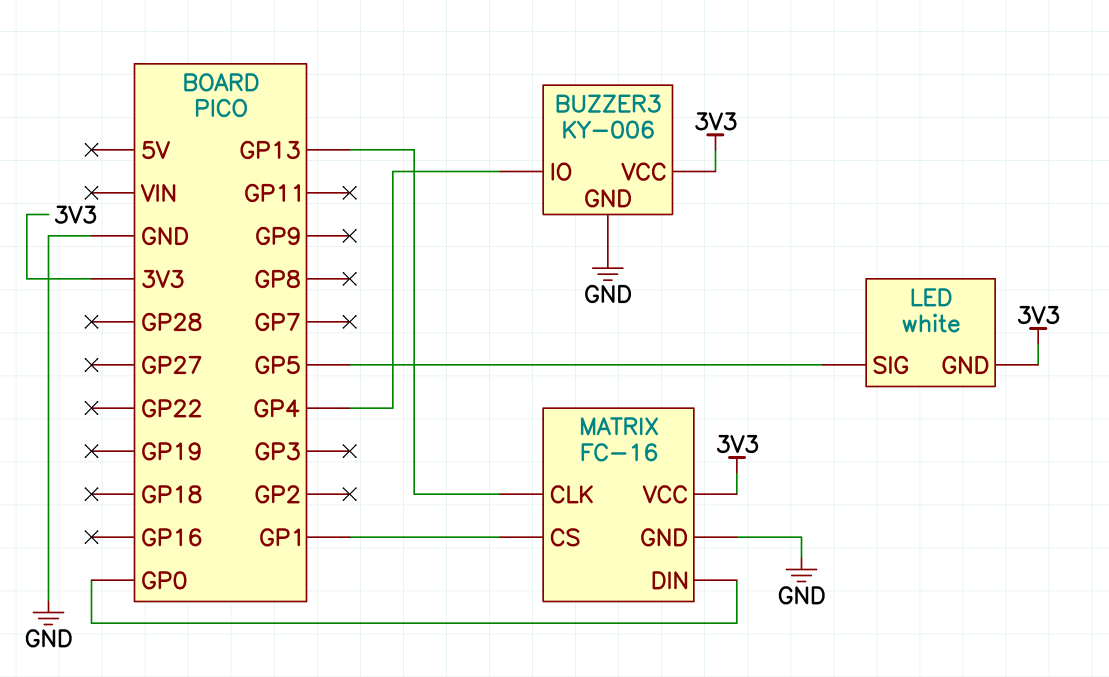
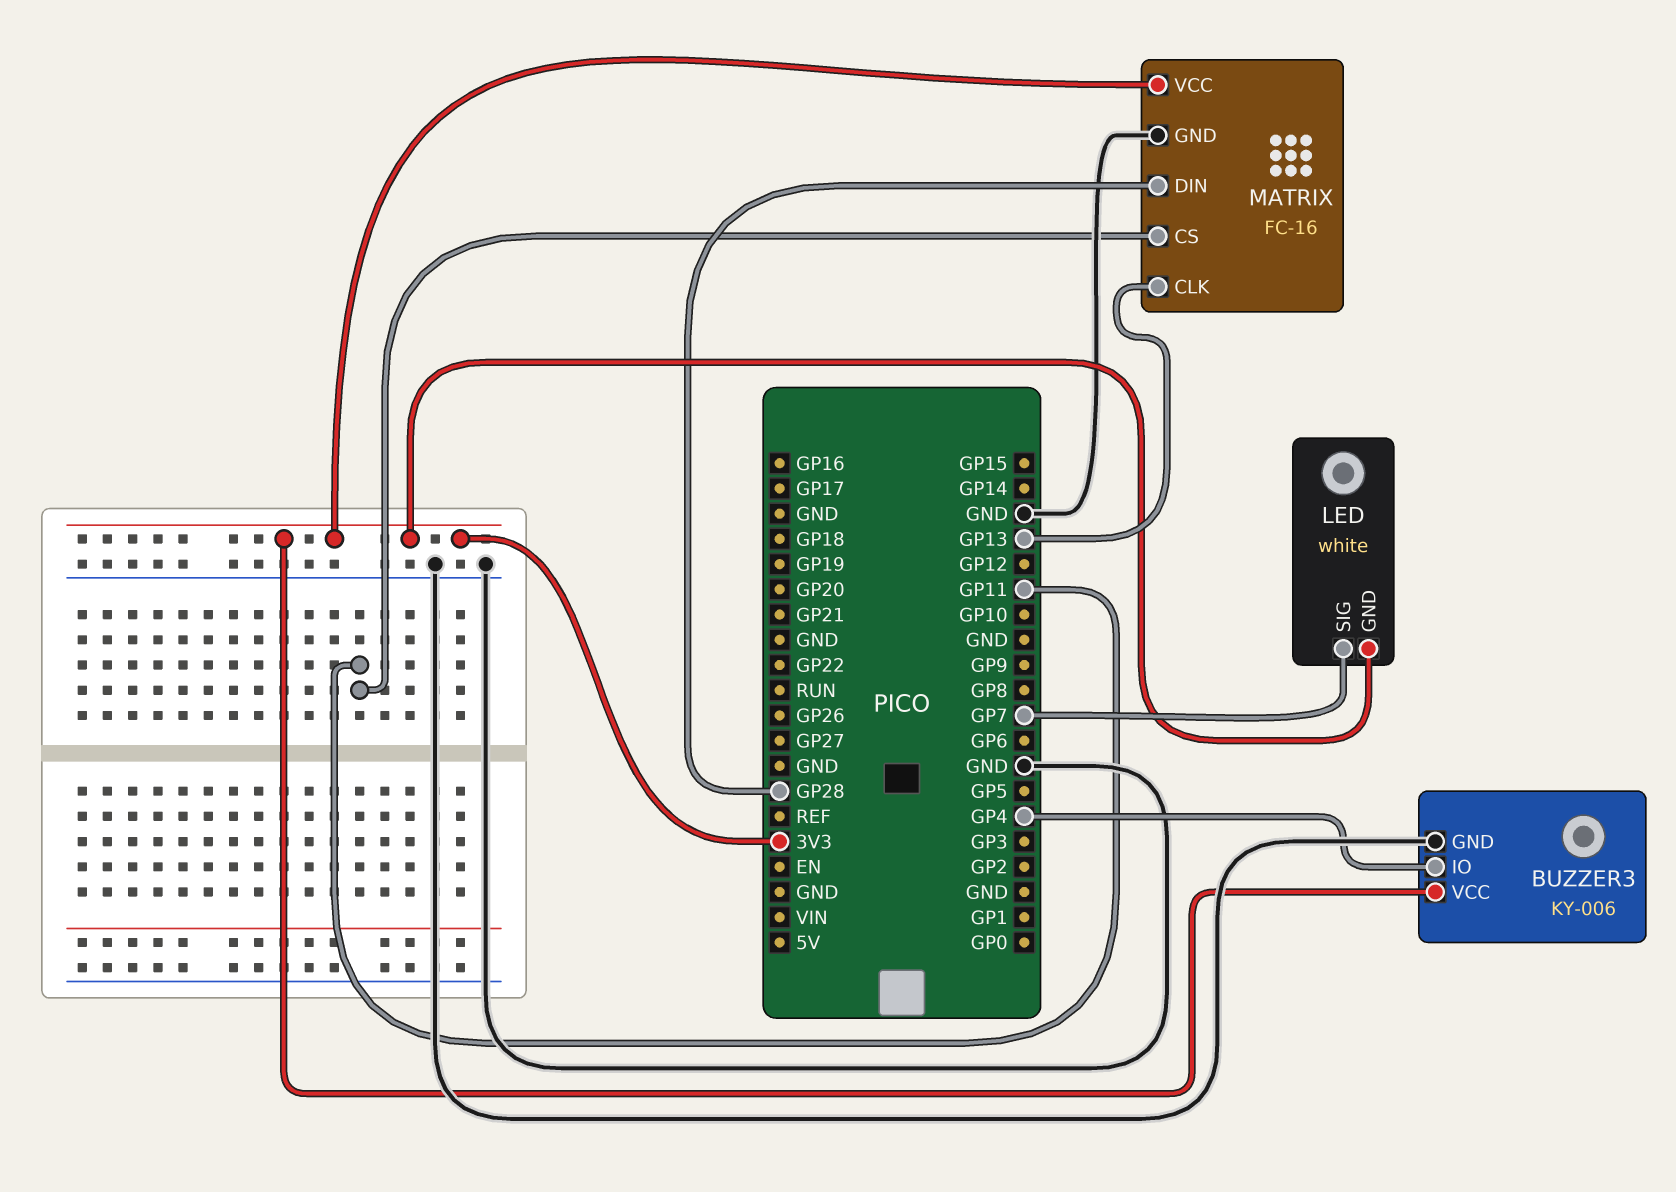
LED pin SIG: GP5 -> GP7
MATRIX pin CS: GP1 -> GP11
MATRIX pin DIN: GP0 -> GP28

